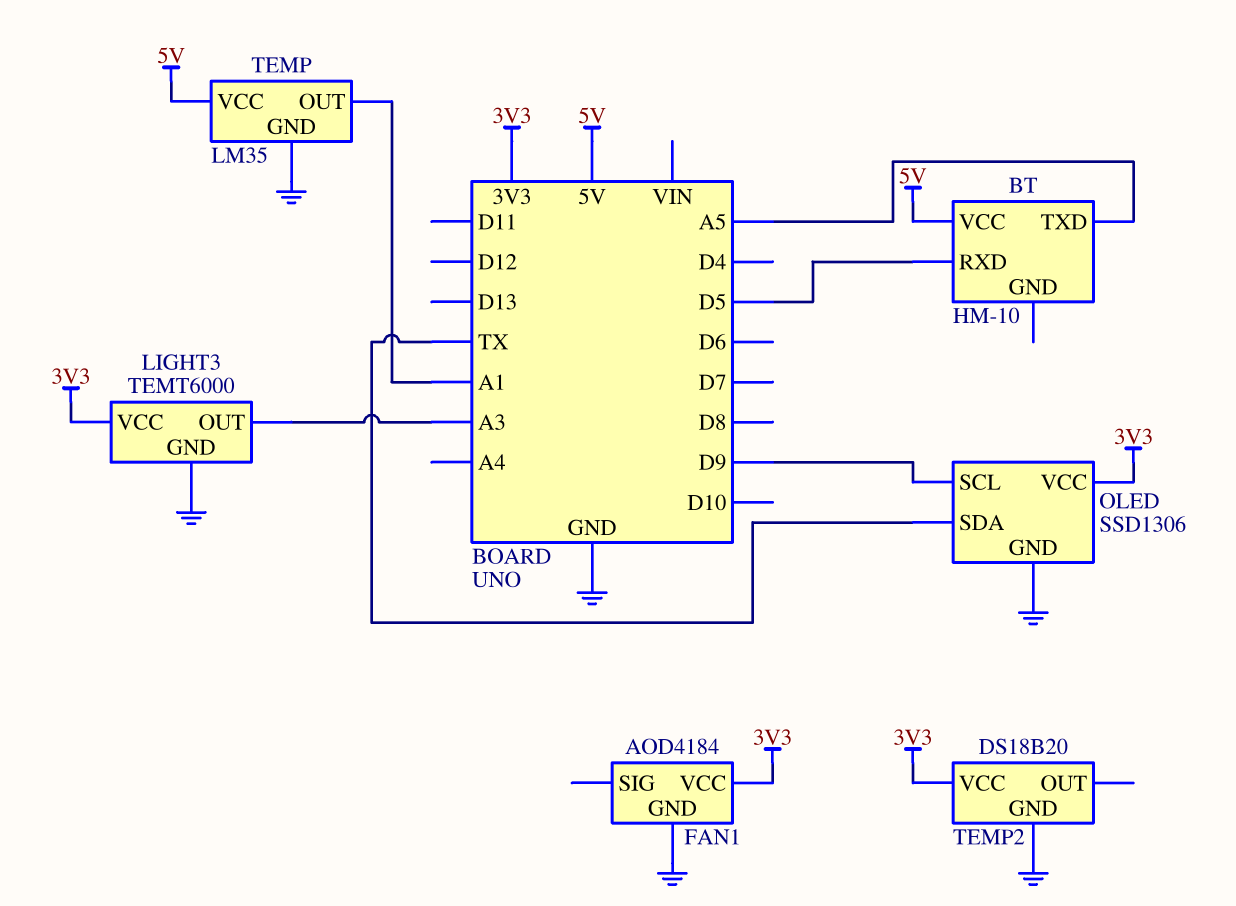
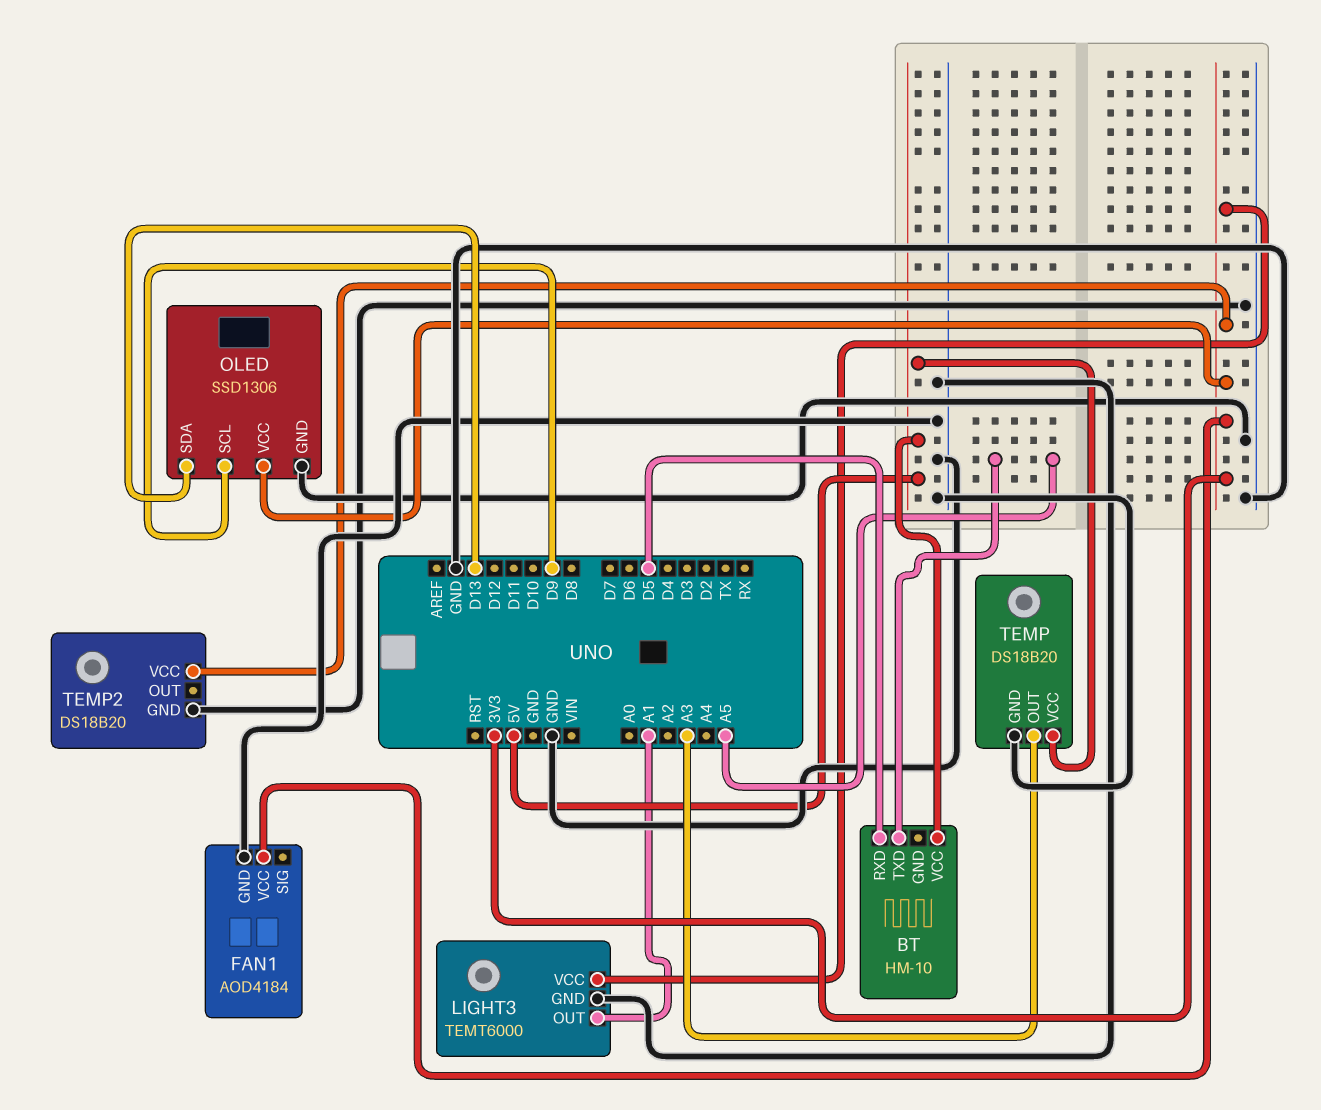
LIGHT3 pin OUT: A3 -> A1
OLED pin SDA: TX -> D13
TEMP: LM35 -> DS18B20
TEMP pin OUT: A1 -> A3

